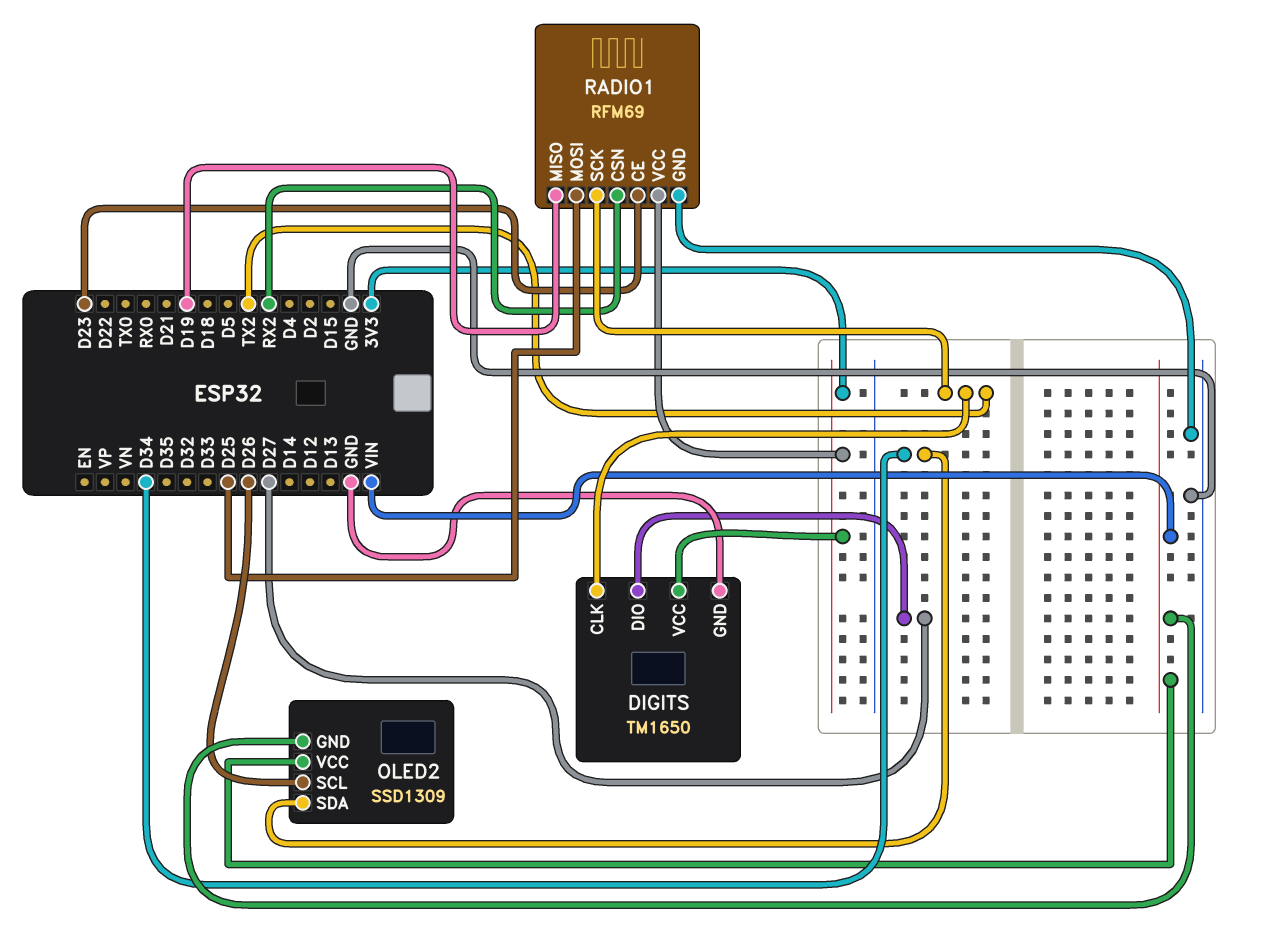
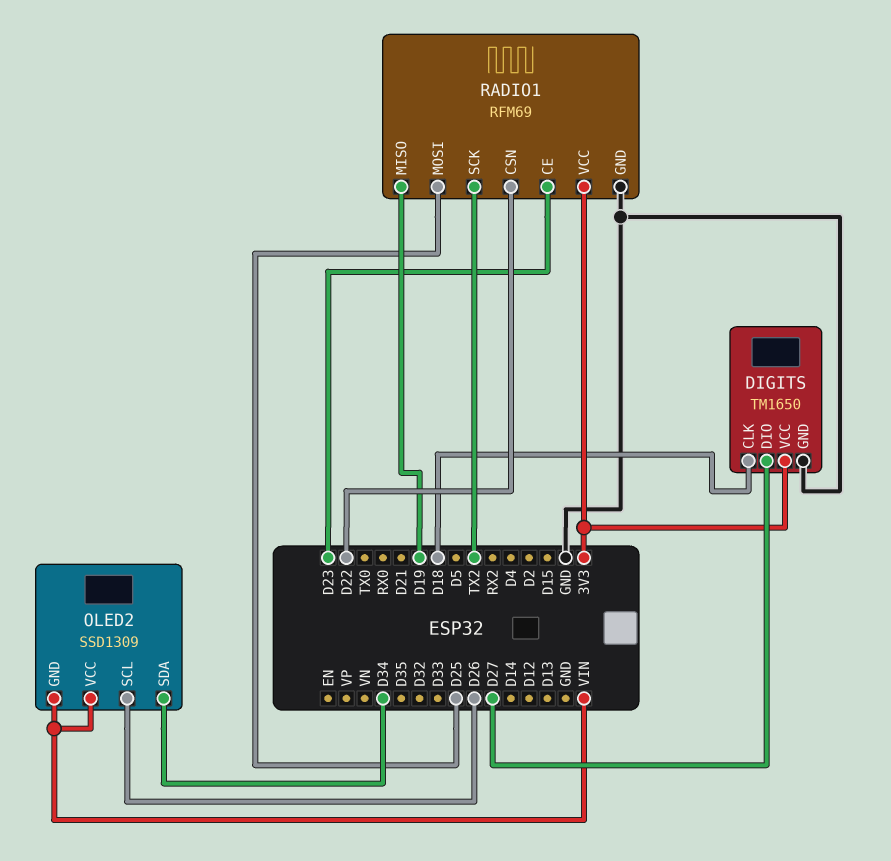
DIGITS pin CLK: TX2 -> D18
RADIO1 pin CSN: RX2 -> D22

